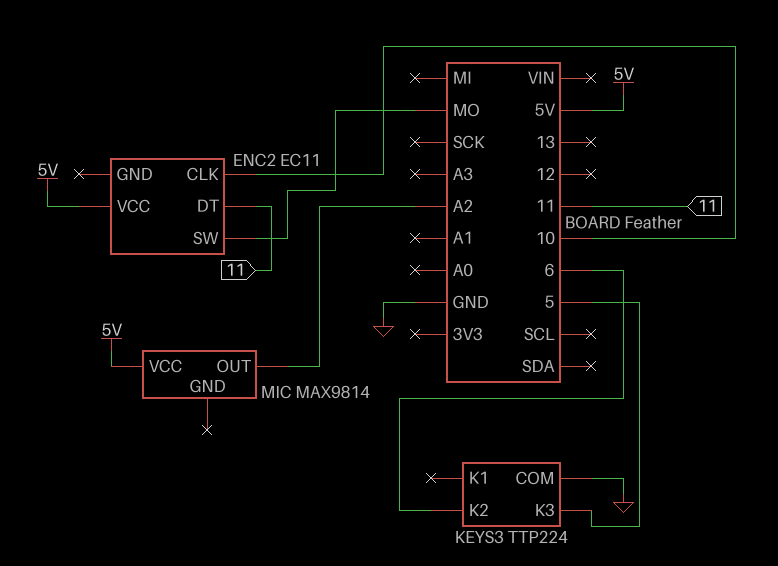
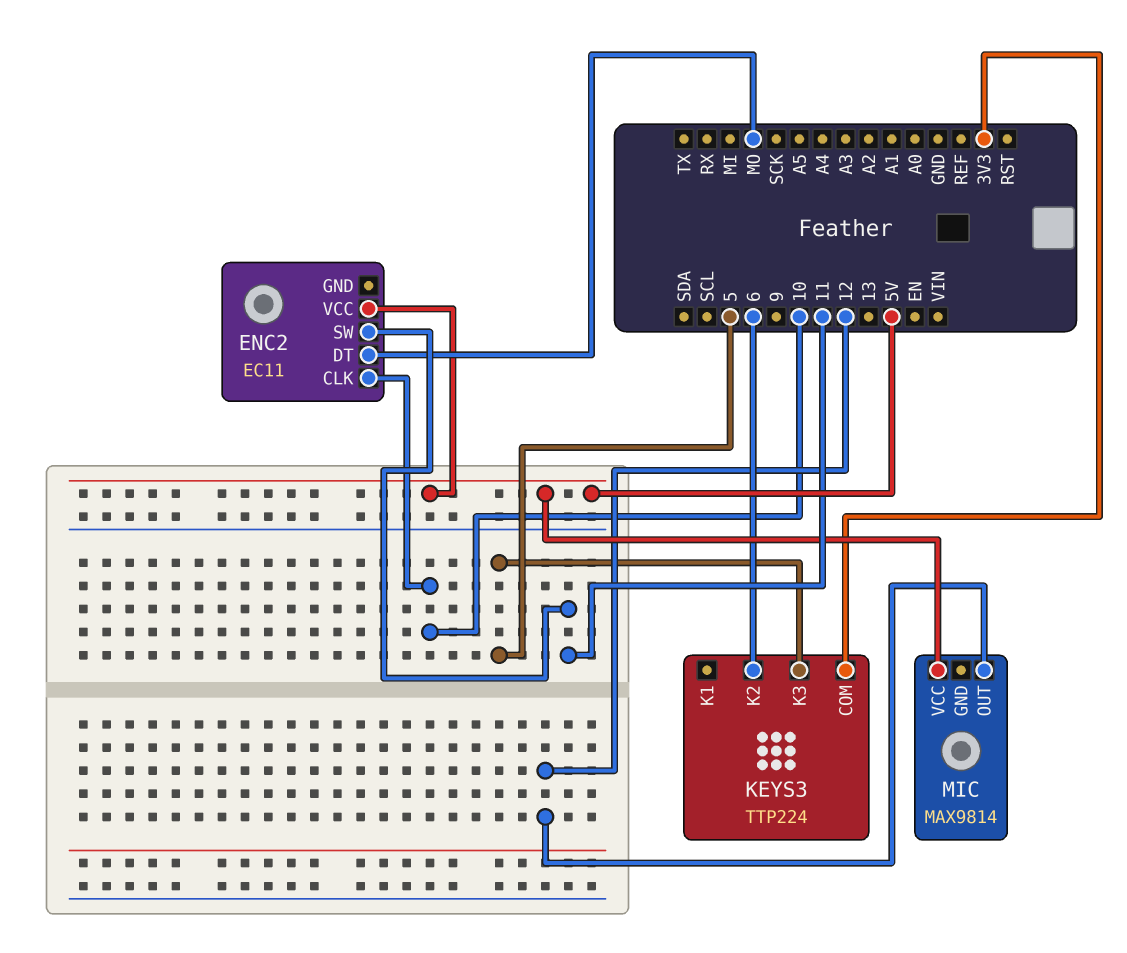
ENC2 pin DT: 11 -> MO
ENC2 pin SW: MO -> 11
KEYS3 pin COM: GND -> 3V3
MIC pin OUT: A2 -> 12

